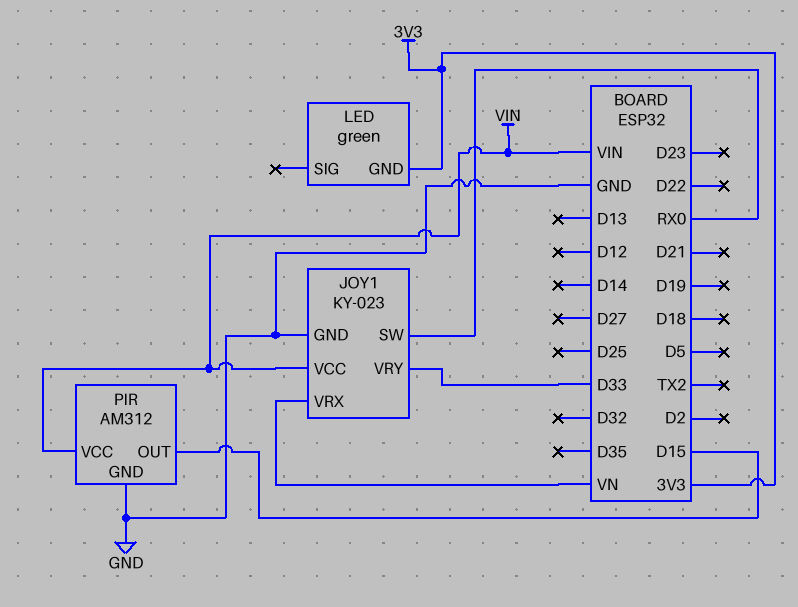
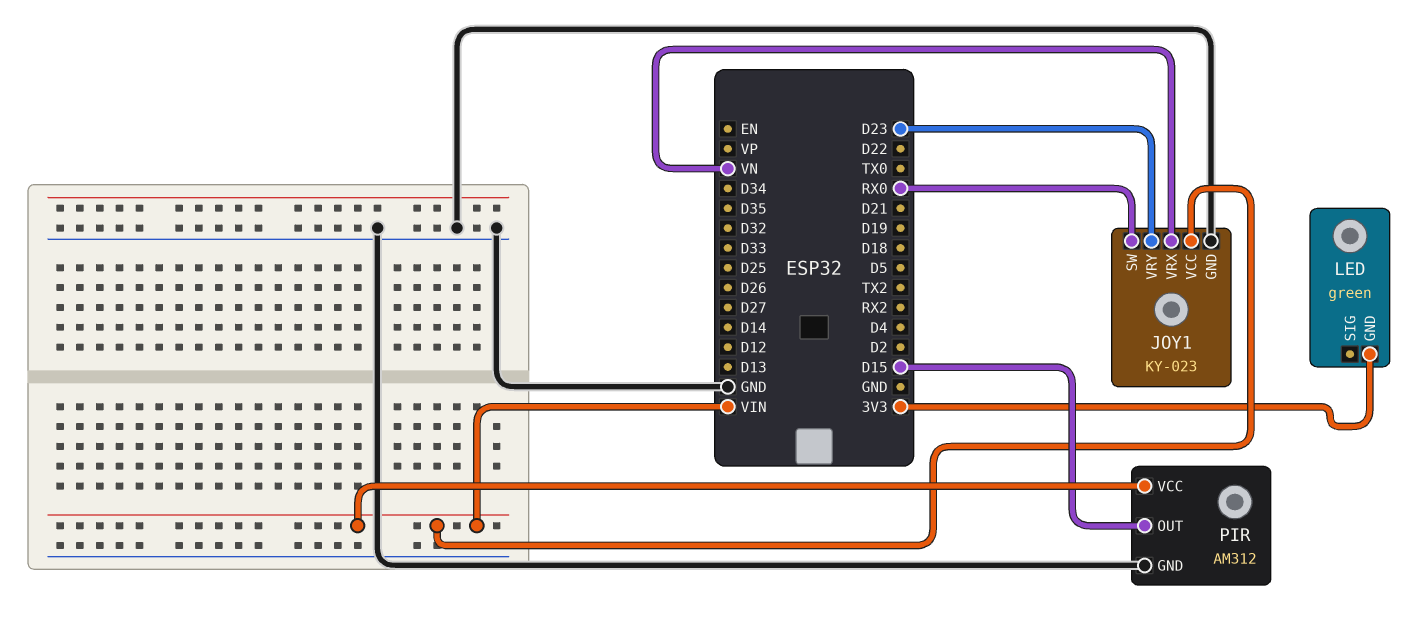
JOY1 pin VRY: D33 -> D23

